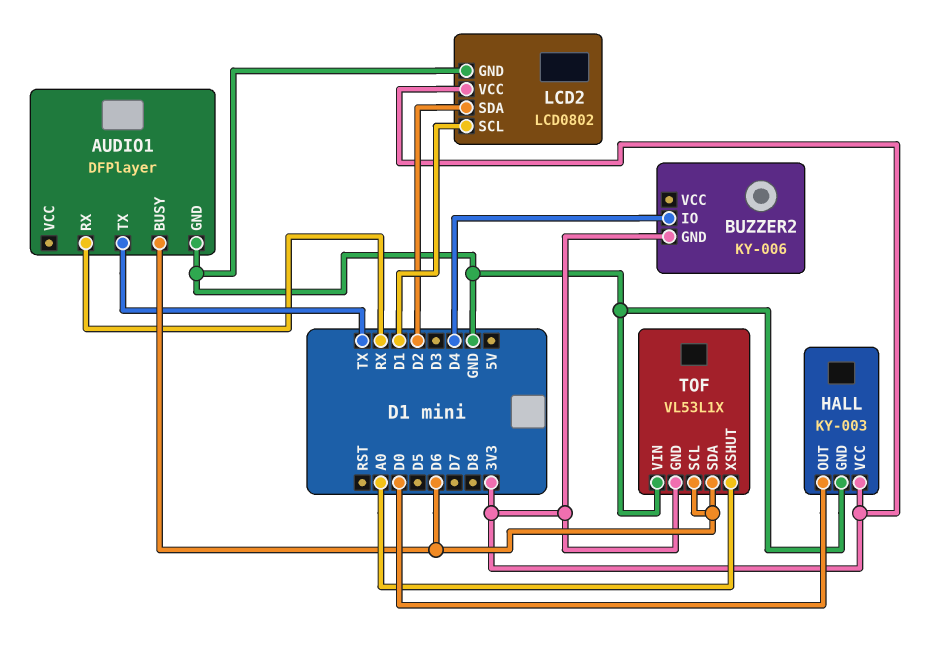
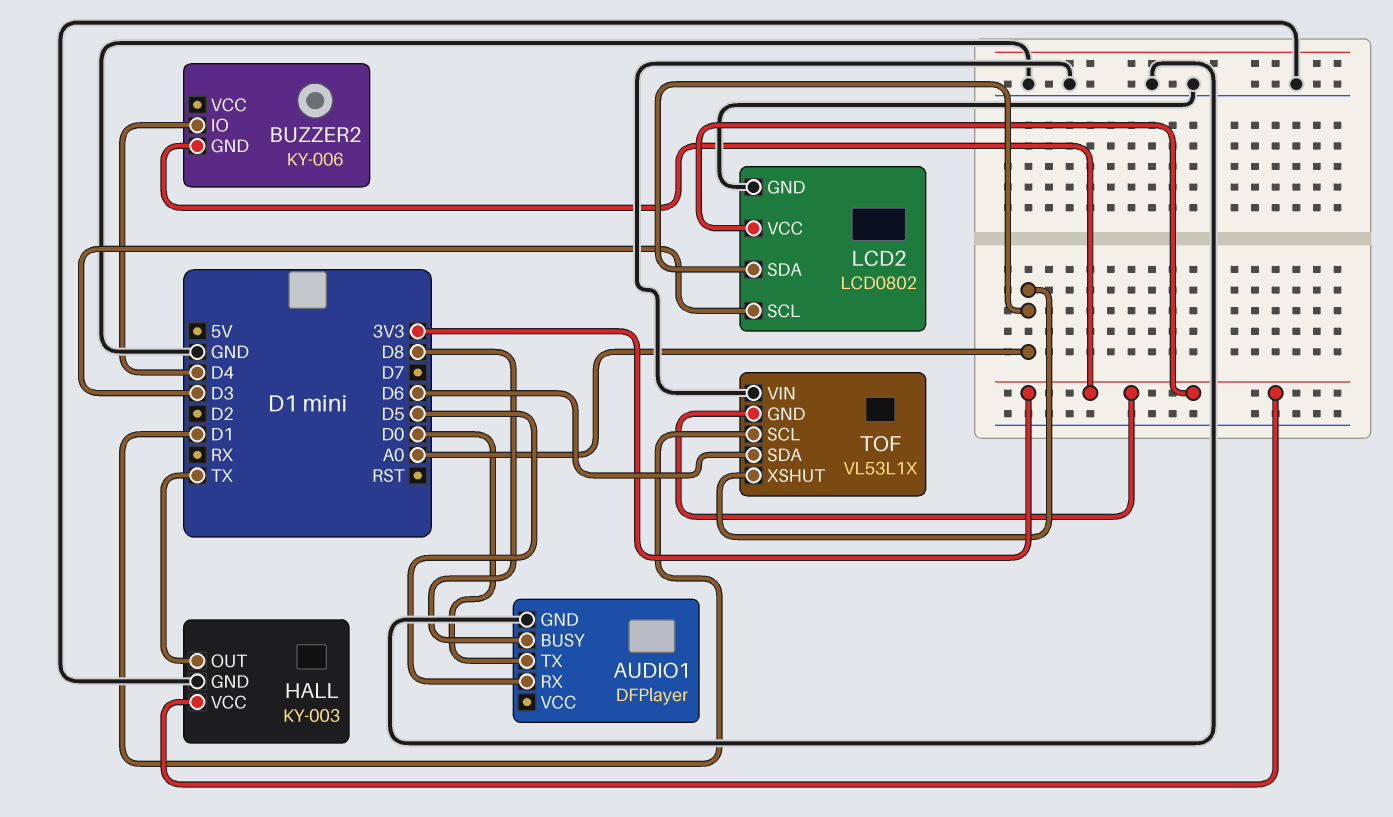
AUDIO1 pin BUSY: D6 -> D8
AUDIO1 pin RX: RX -> D5
AUDIO1 pin TX: TX -> D0
HALL pin OUT: D0 -> TX
LCD2 pin SCL: D1 -> D3
LCD2 pin SDA: D2 -> A0
TOF pin SCL: D6 -> D1

